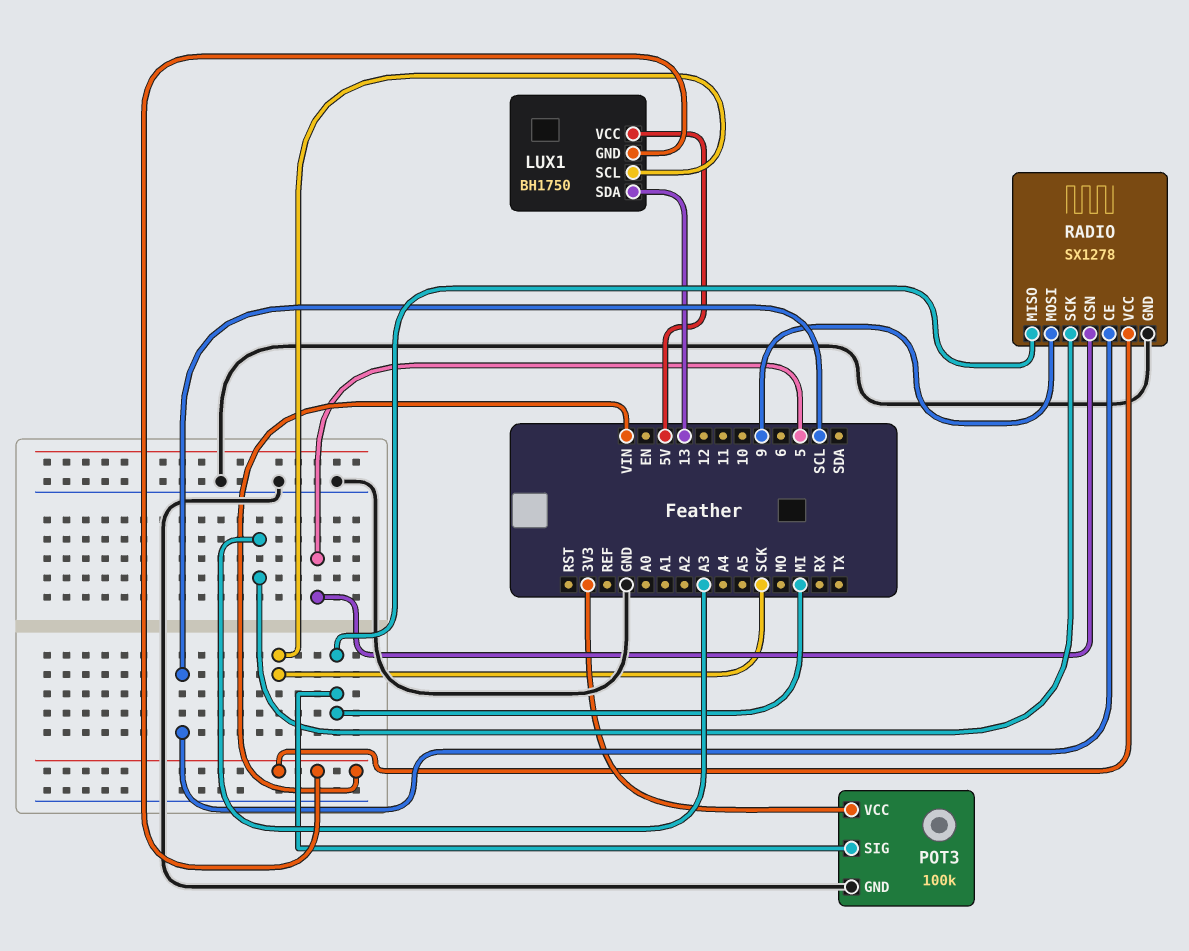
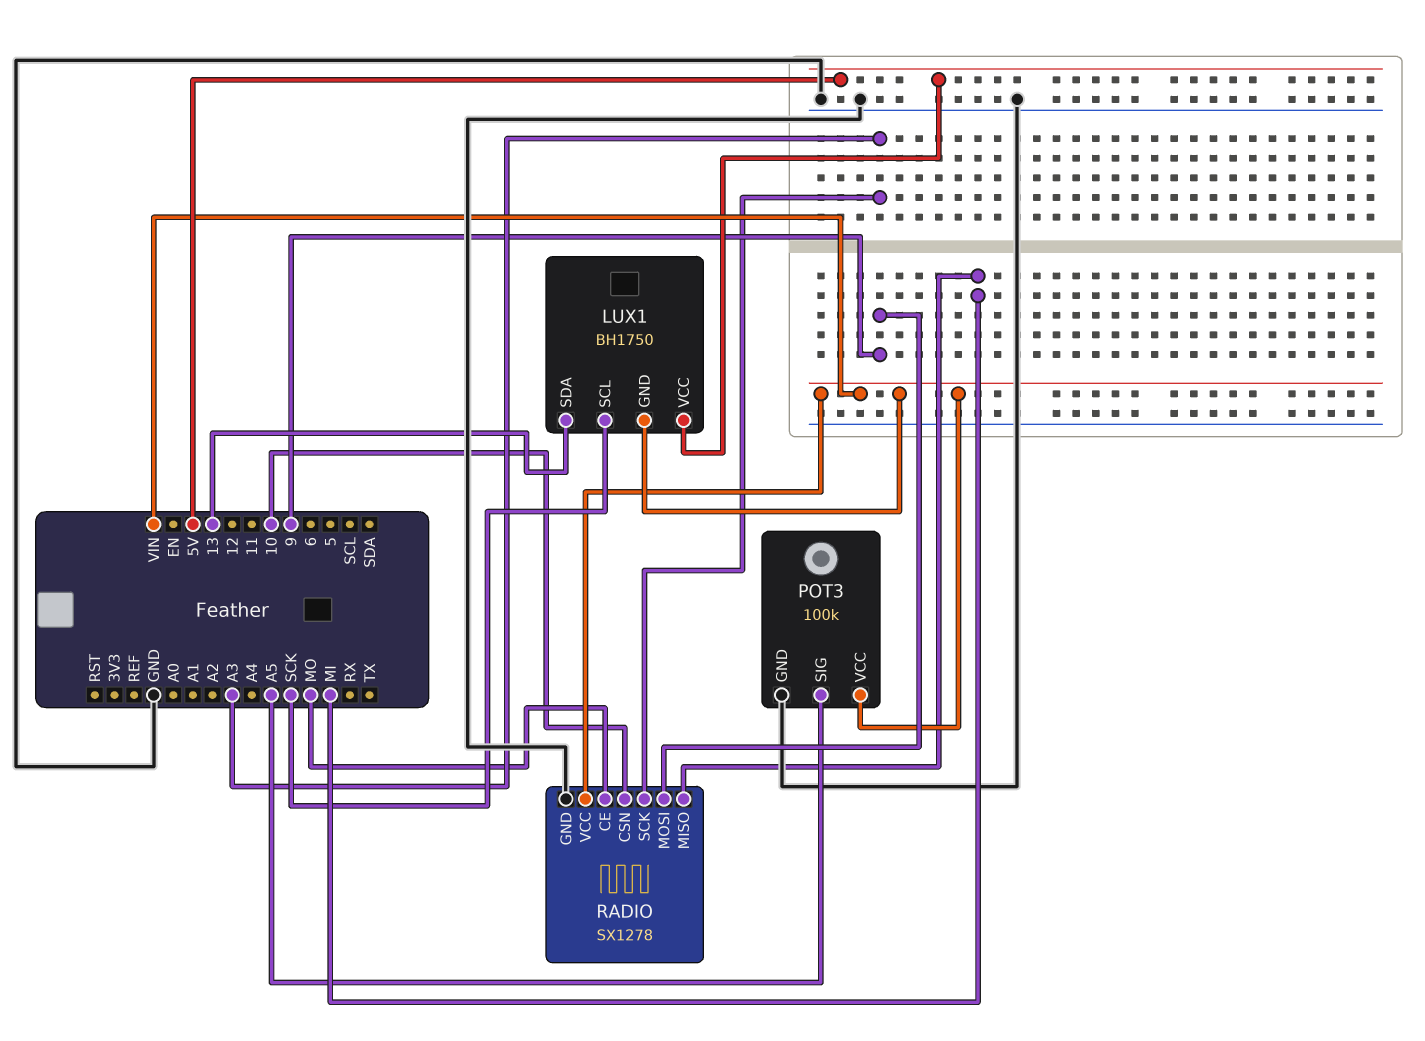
POT3 pin SIG: MI -> A5
POT3 pin VCC: 3V3 -> VIN
RADIO pin CE: SCL -> MO
RADIO pin CSN: 5 -> 10

